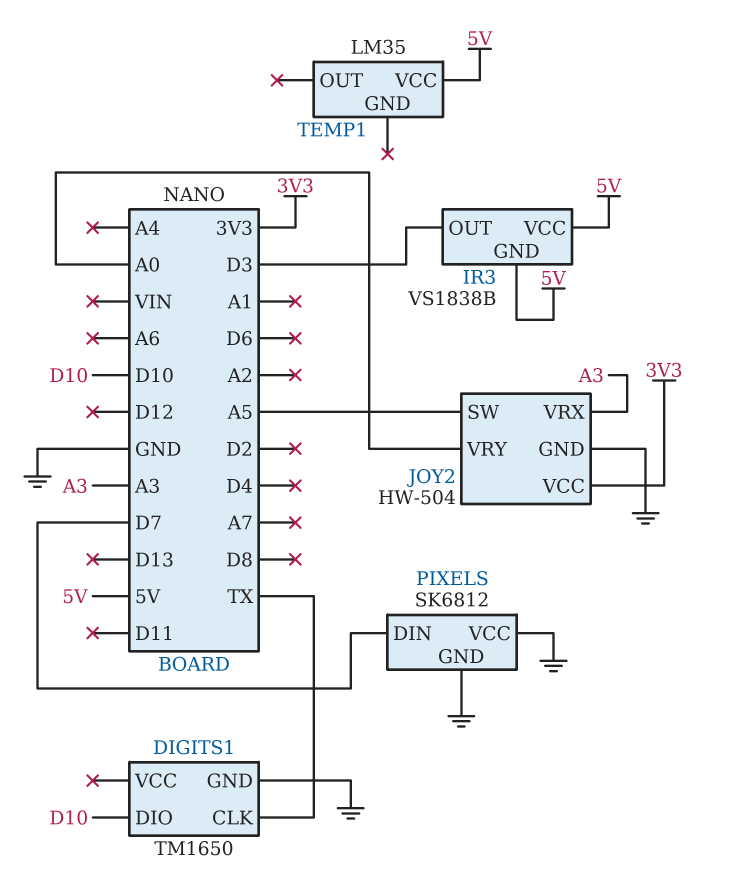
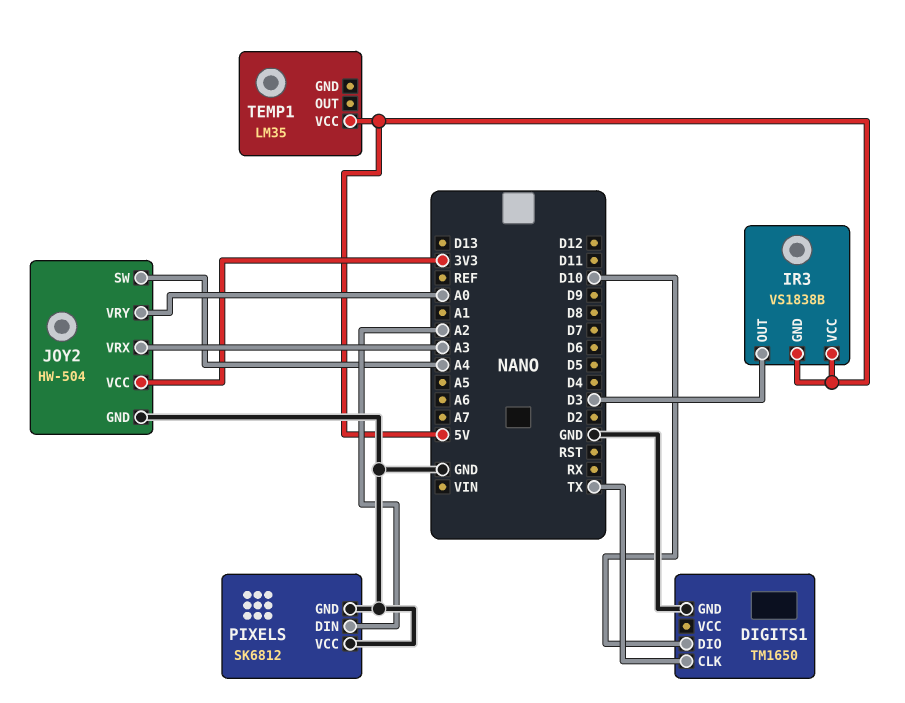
JOY2 pin SW: A5 -> A4
PIXELS pin DIN: D7 -> A2

